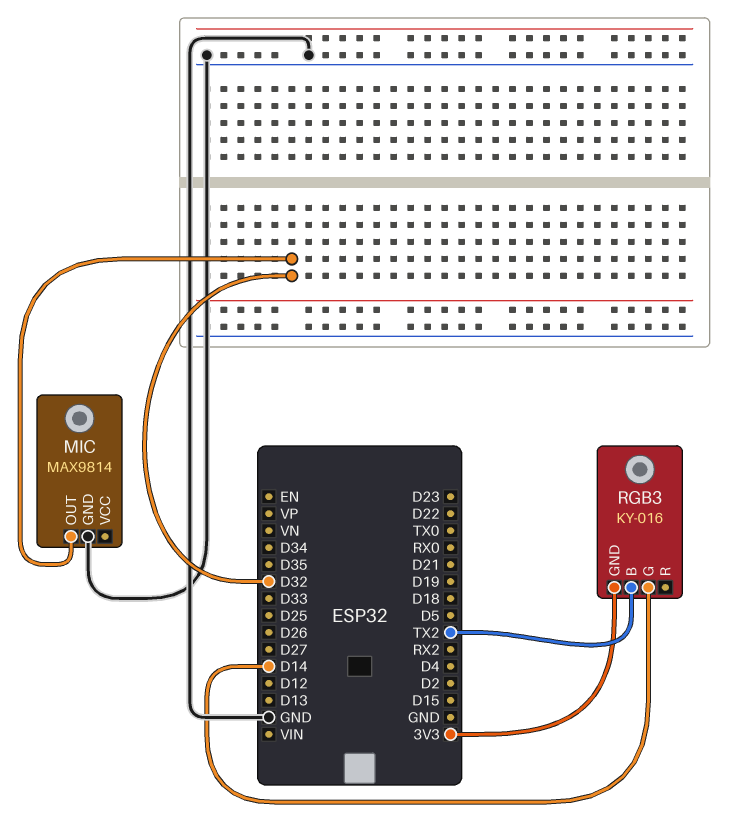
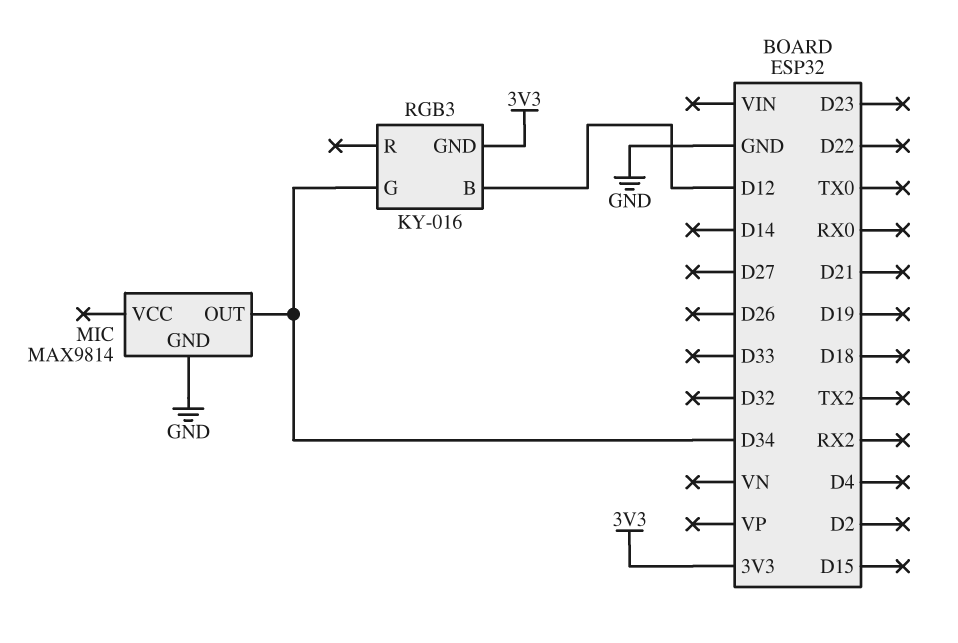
MIC pin OUT: D32 -> D34
RGB3 pin B: TX2 -> D12
RGB3 pin G: D14 -> D34

